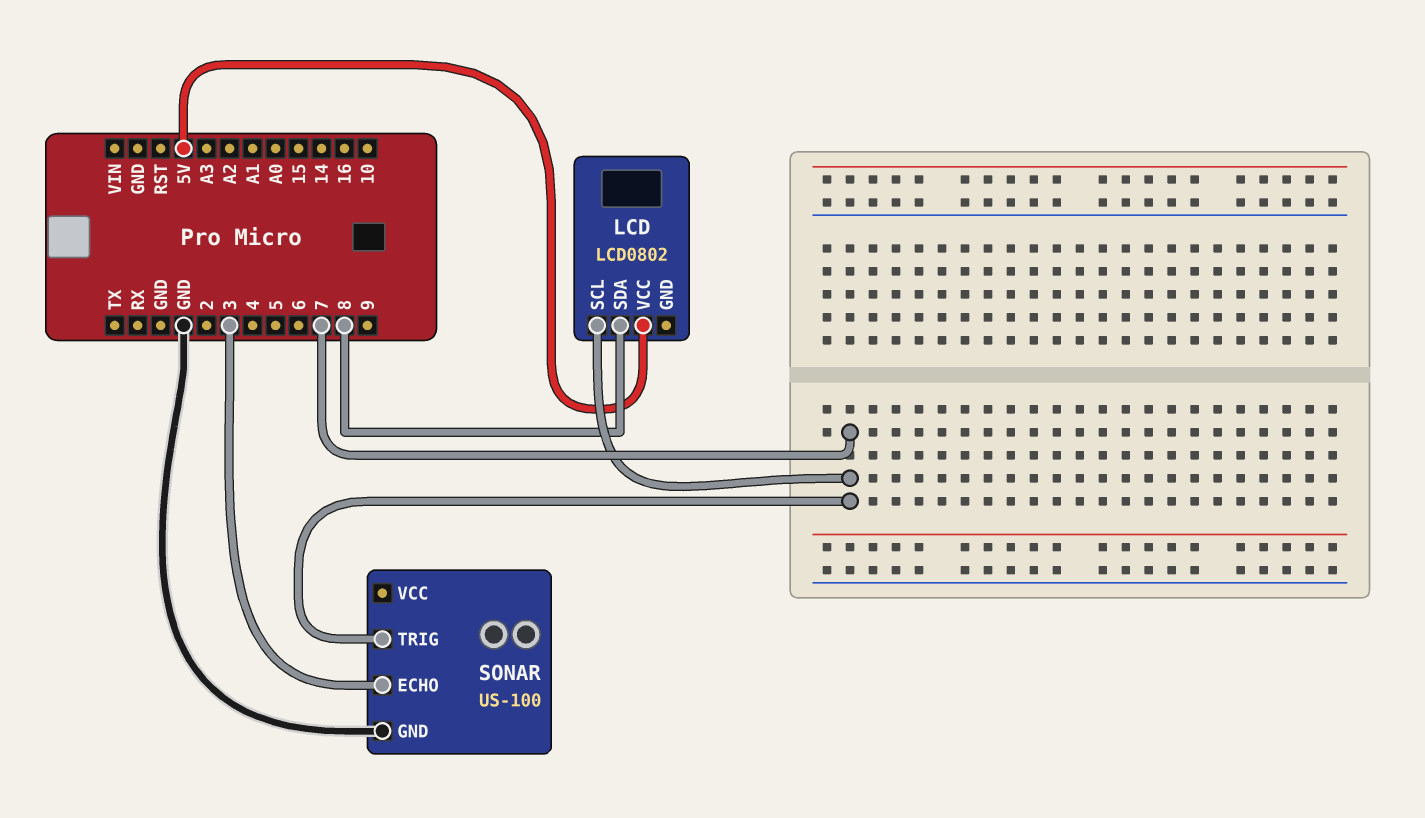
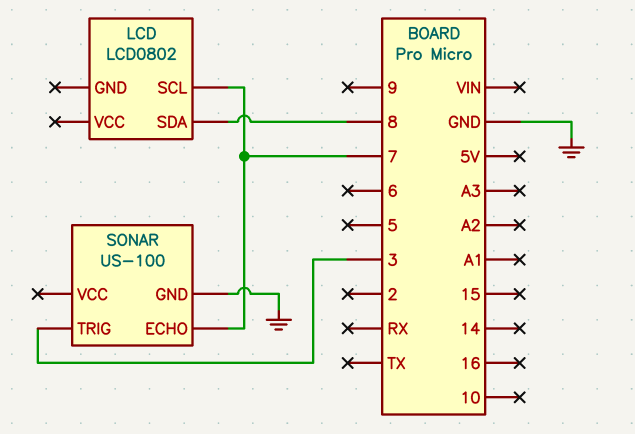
LCD pin VCC: 5V -> none
SONAR pin ECHO: 3 -> 7
SONAR pin TRIG: 7 -> 3

